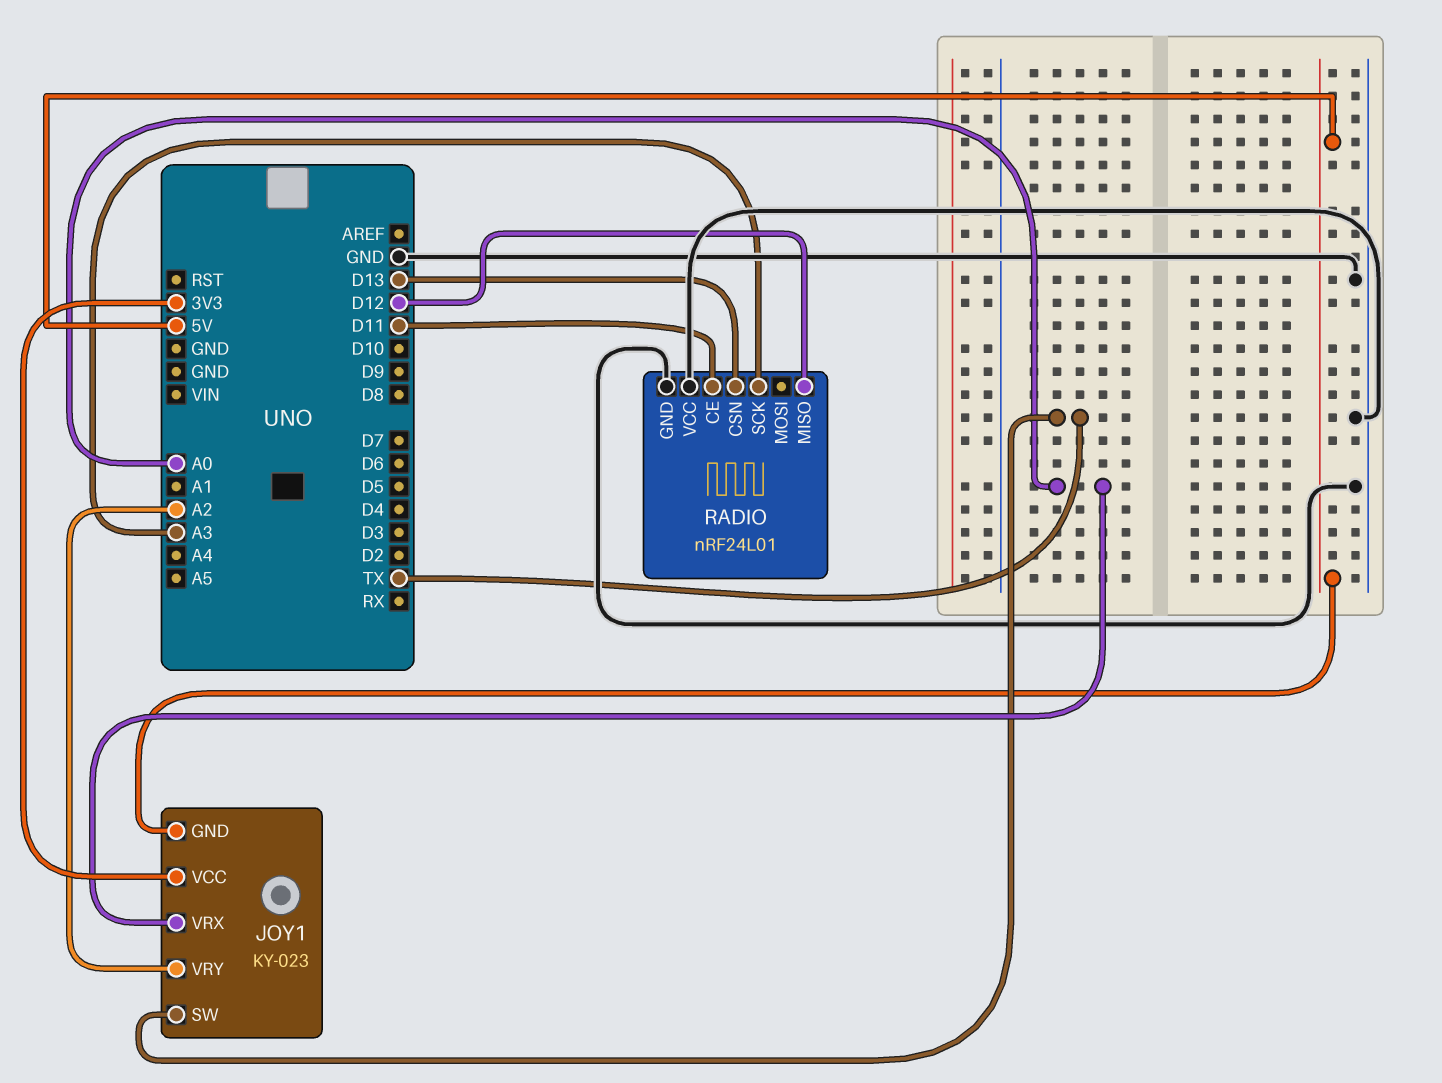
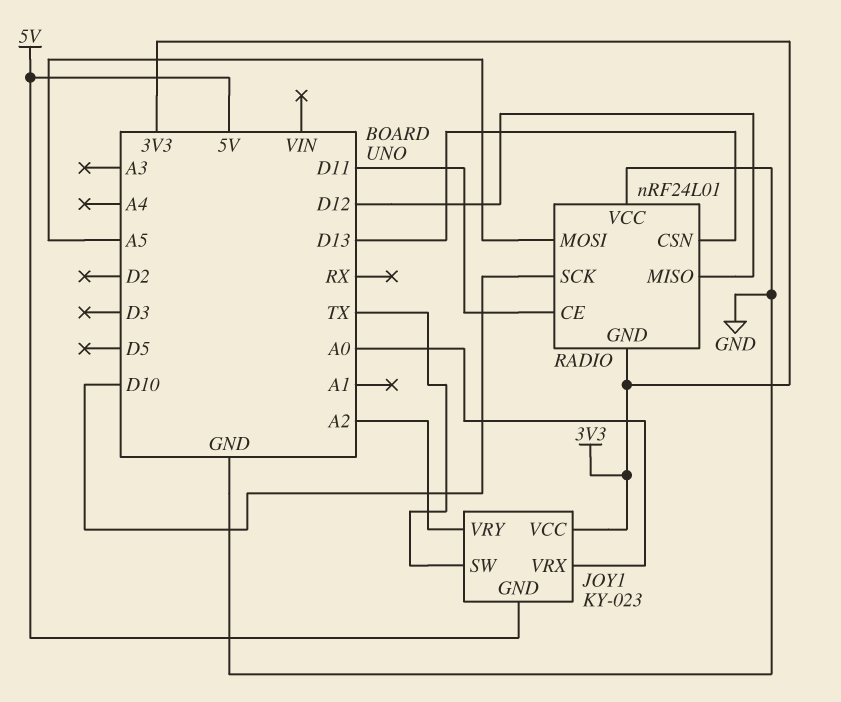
RADIO pin GND: GND -> 3V3
RADIO pin MOSI: none -> A5
RADIO pin SCK: A3 -> D10

